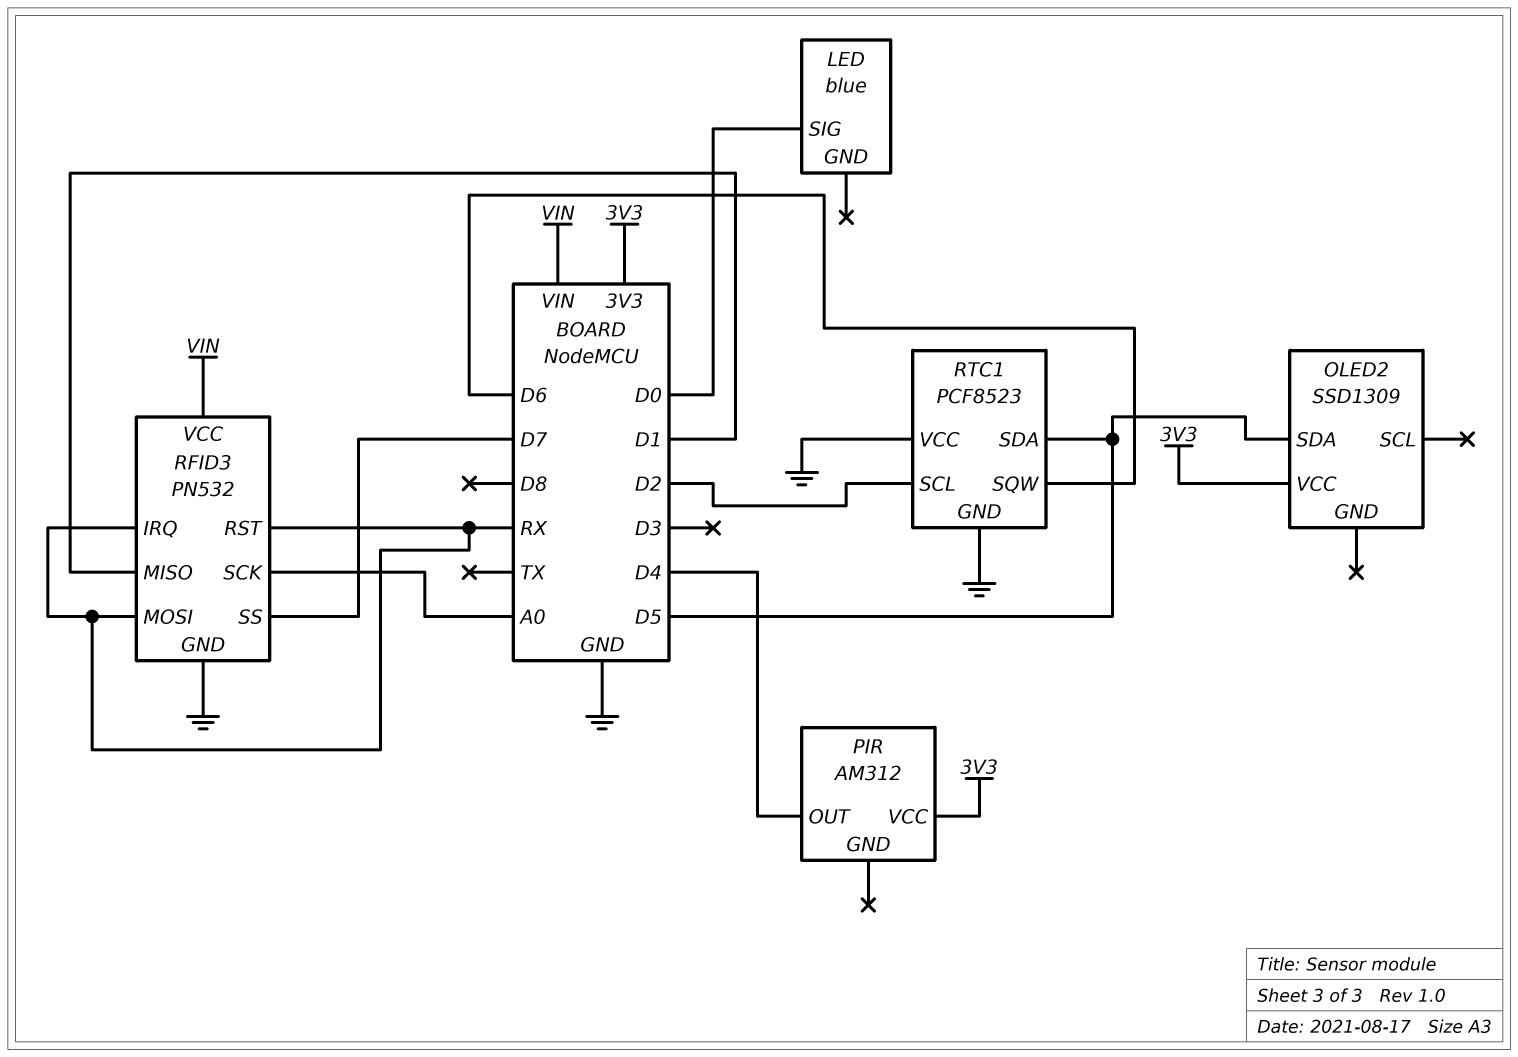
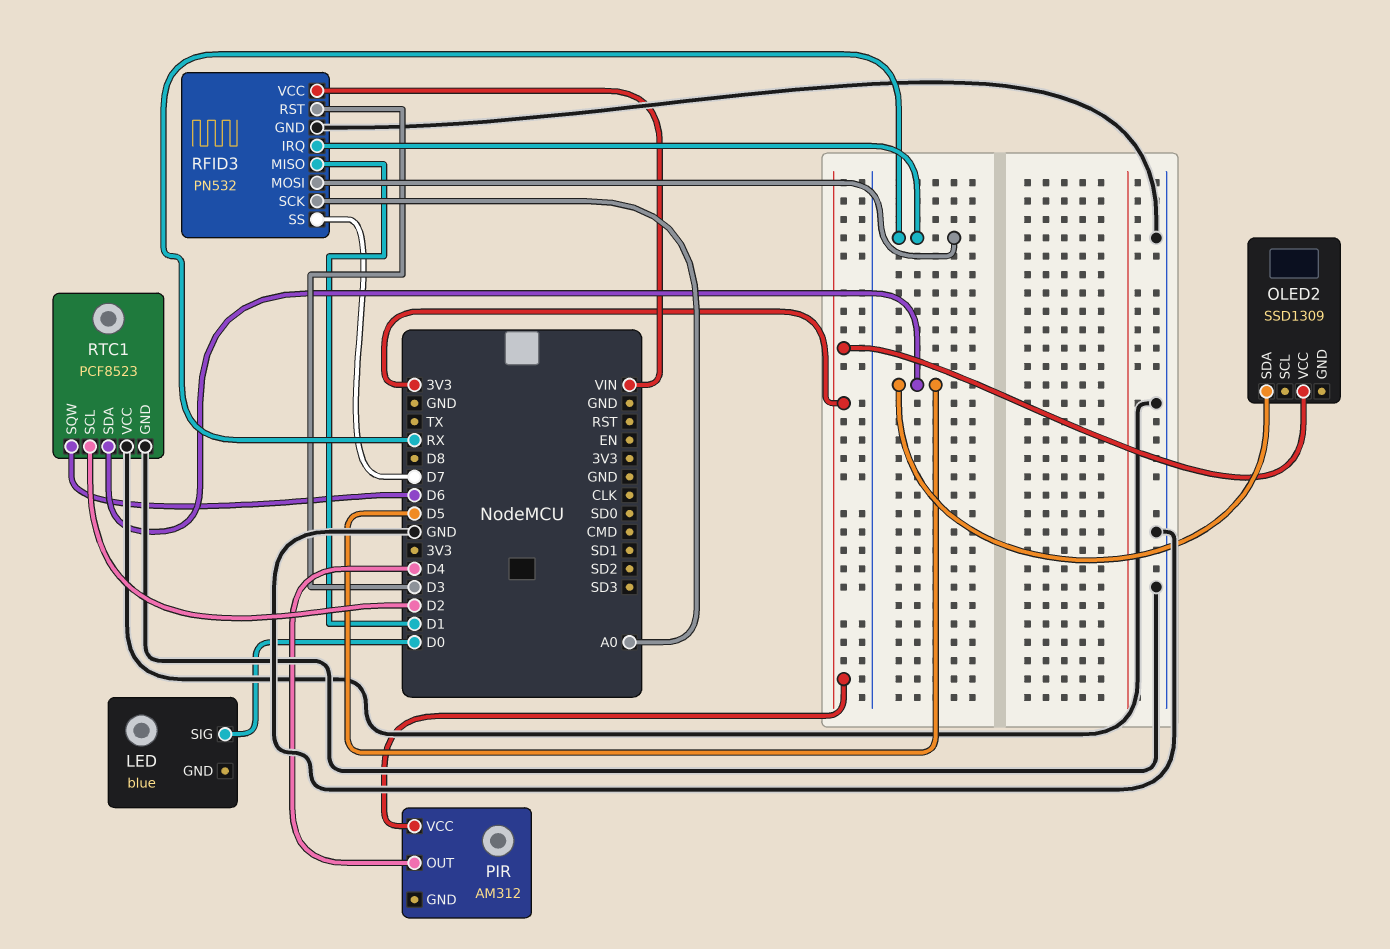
RFID3 pin RST: RX -> D3

